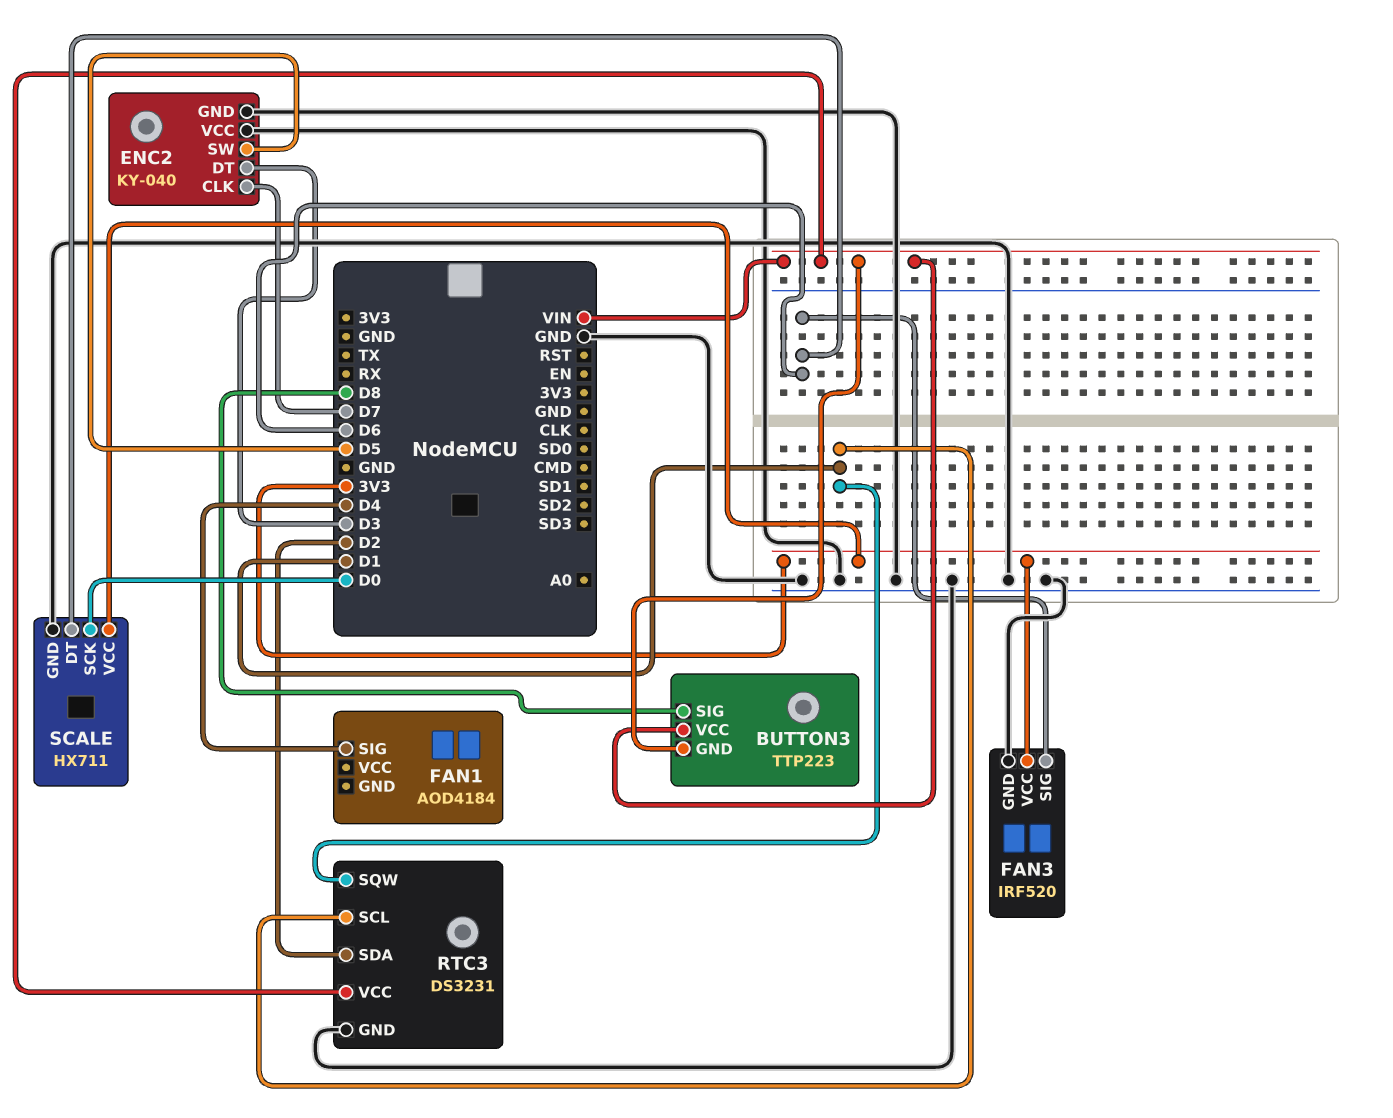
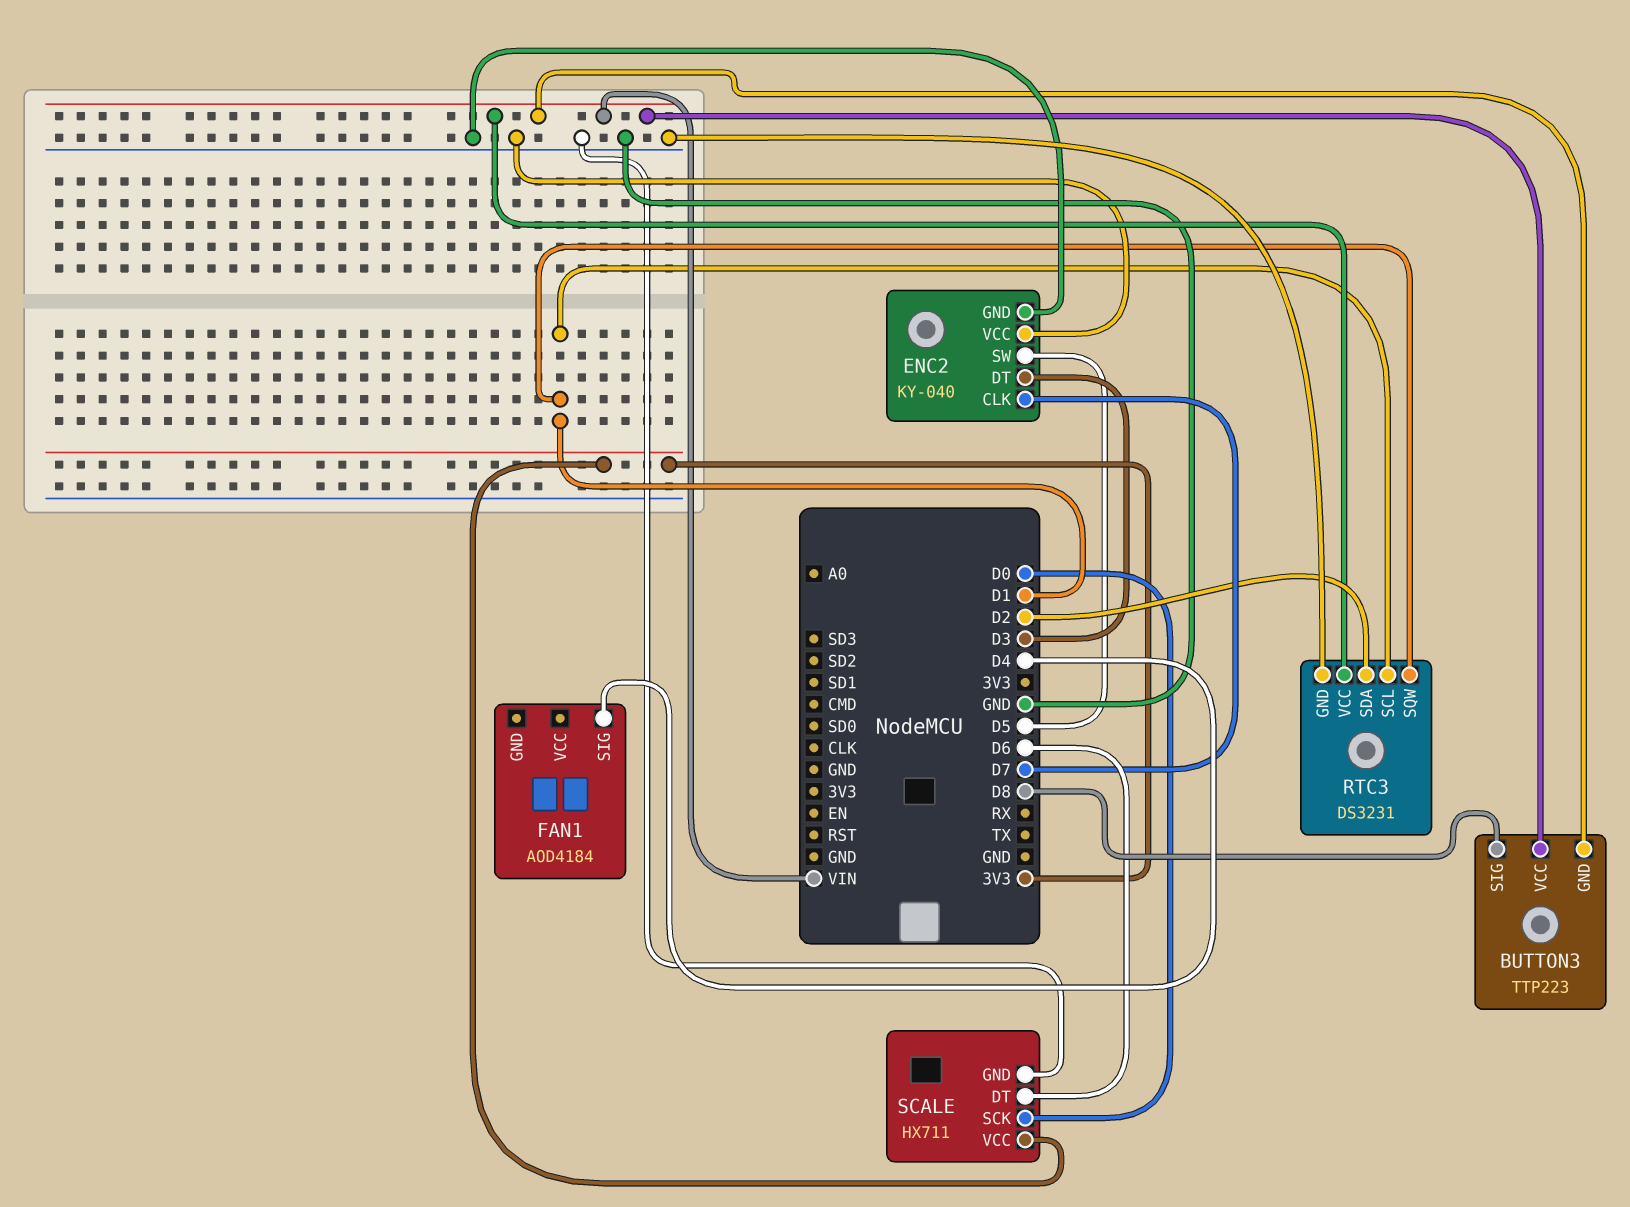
FAN3: IRF520 -> none
FAN3 pin GND: GND -> none
FAN3 pin SIG: D6 -> none
FAN3 pin VCC: 3V3 -> none

